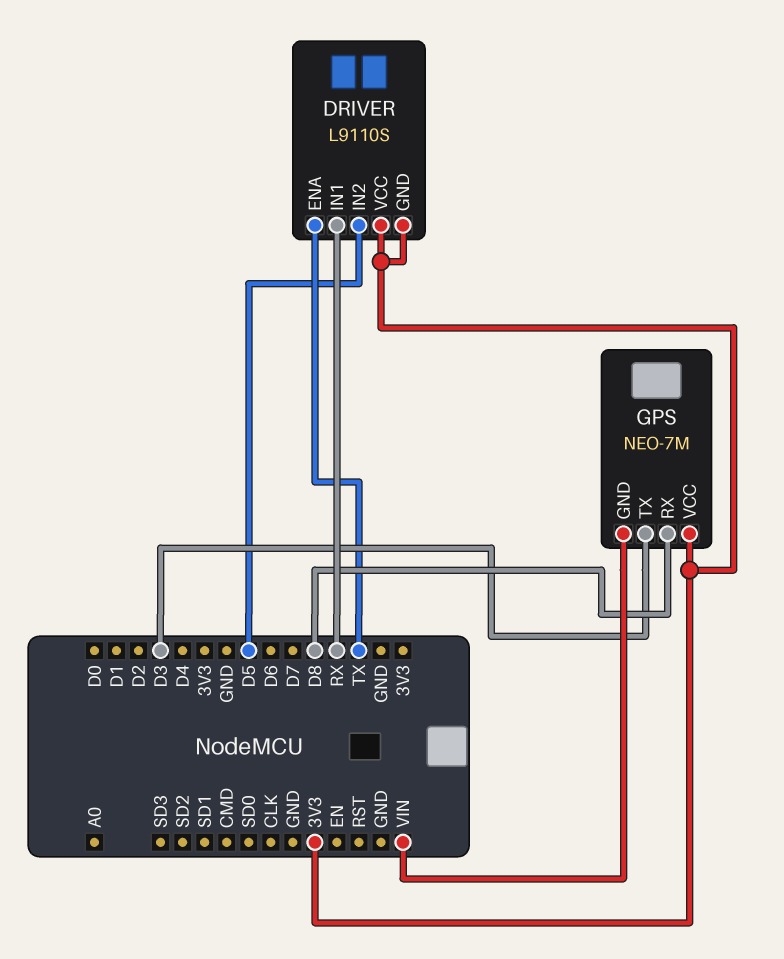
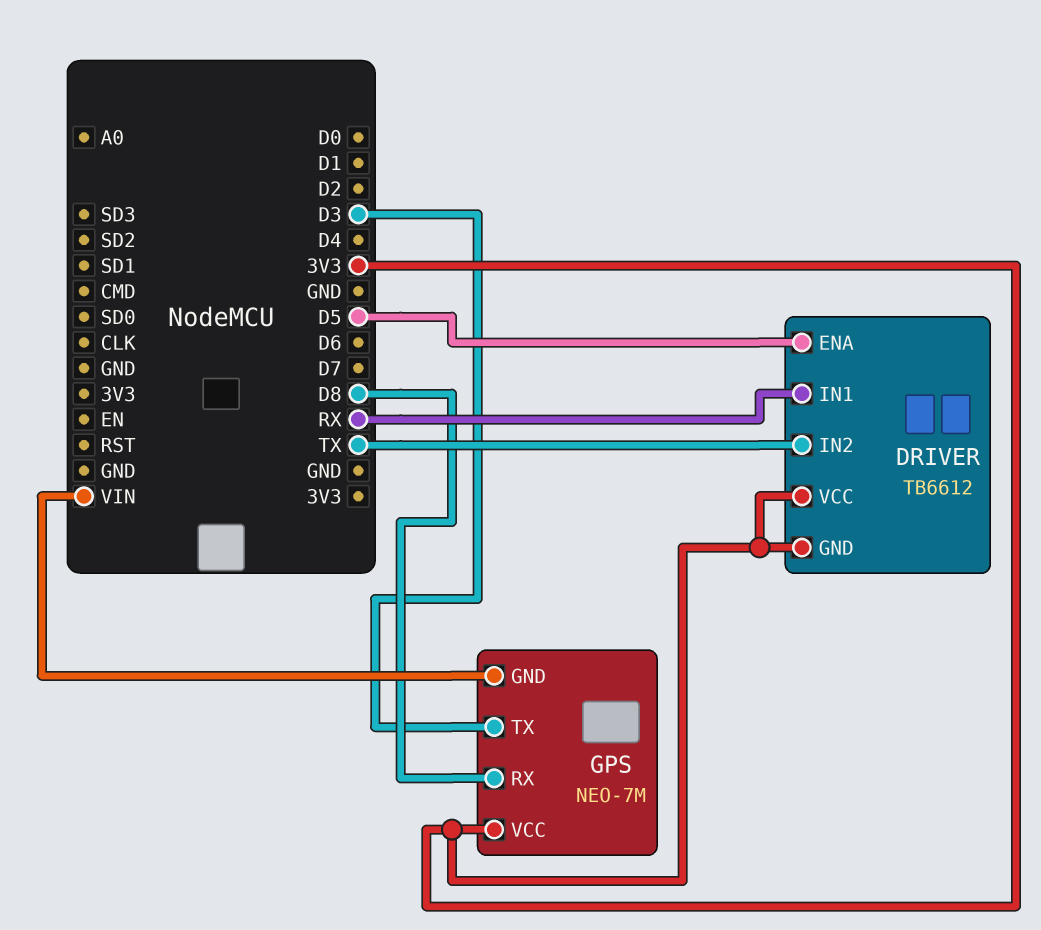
DRIVER: L9110S -> TB6612
DRIVER pin ENA: TX -> D5
DRIVER pin IN2: D5 -> TX

